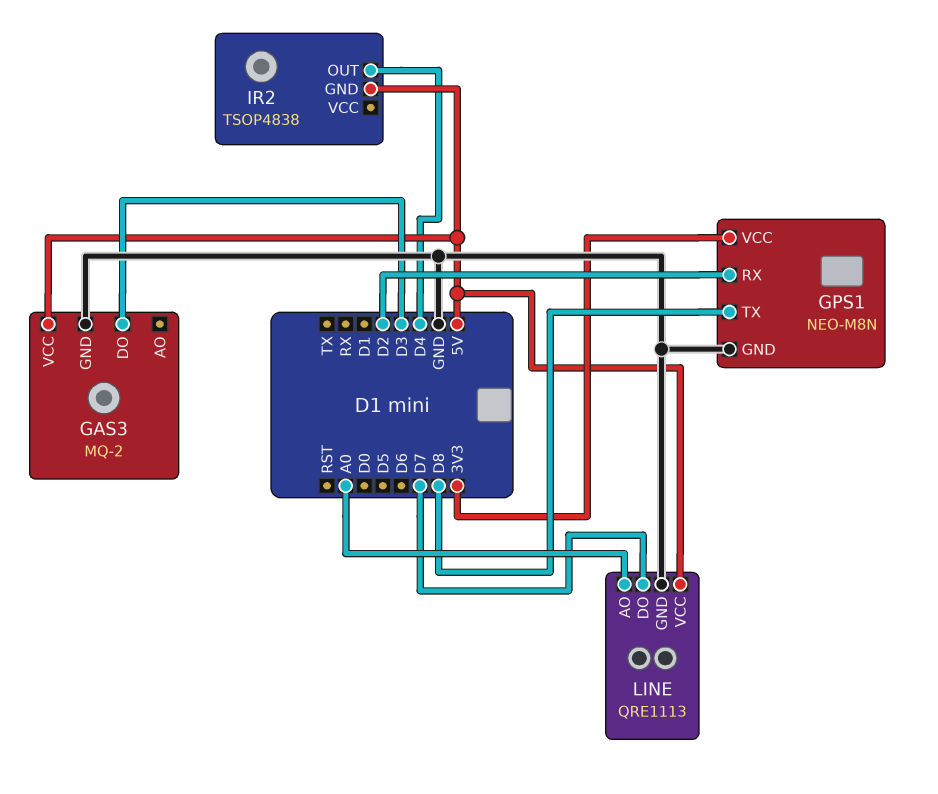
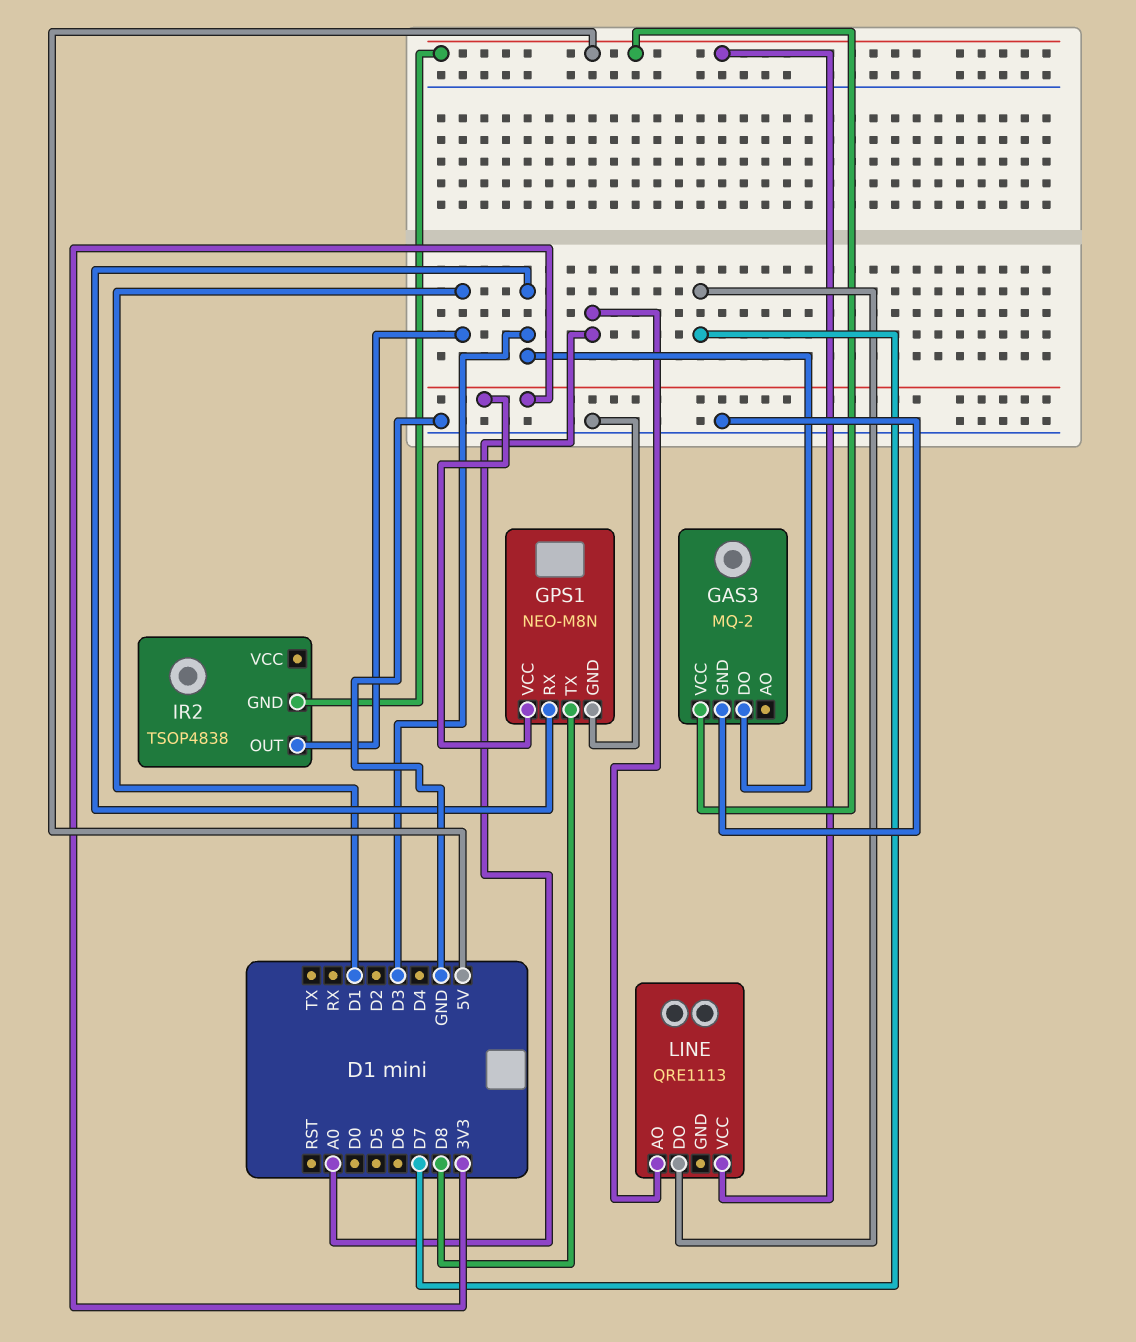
GPS1 pin RX: D2 -> D3
IR2 pin OUT: D4 -> D1
LINE pin GND: GND -> none

